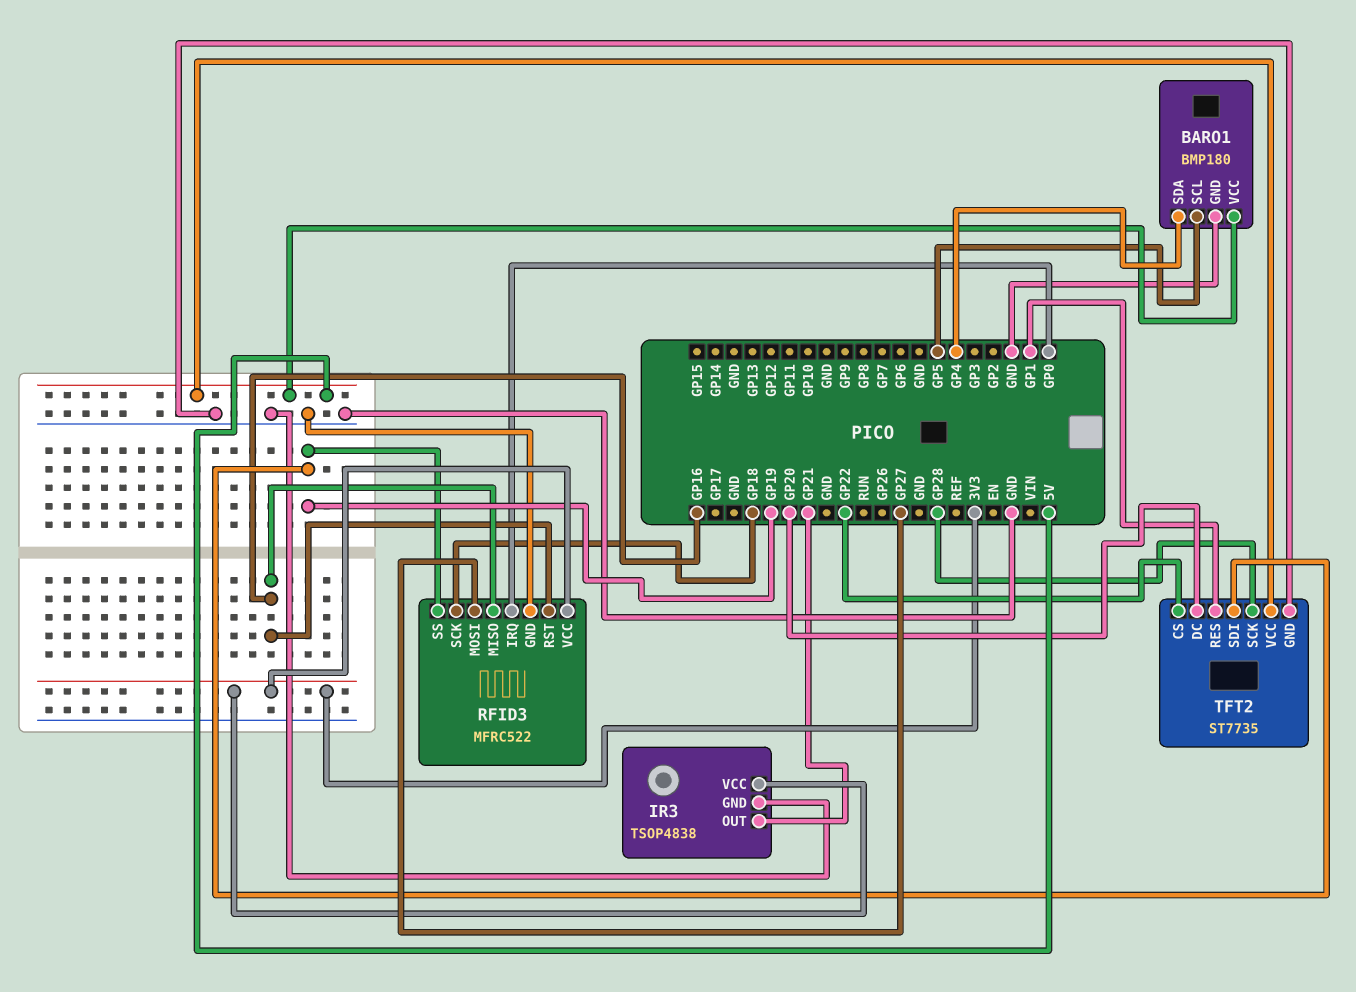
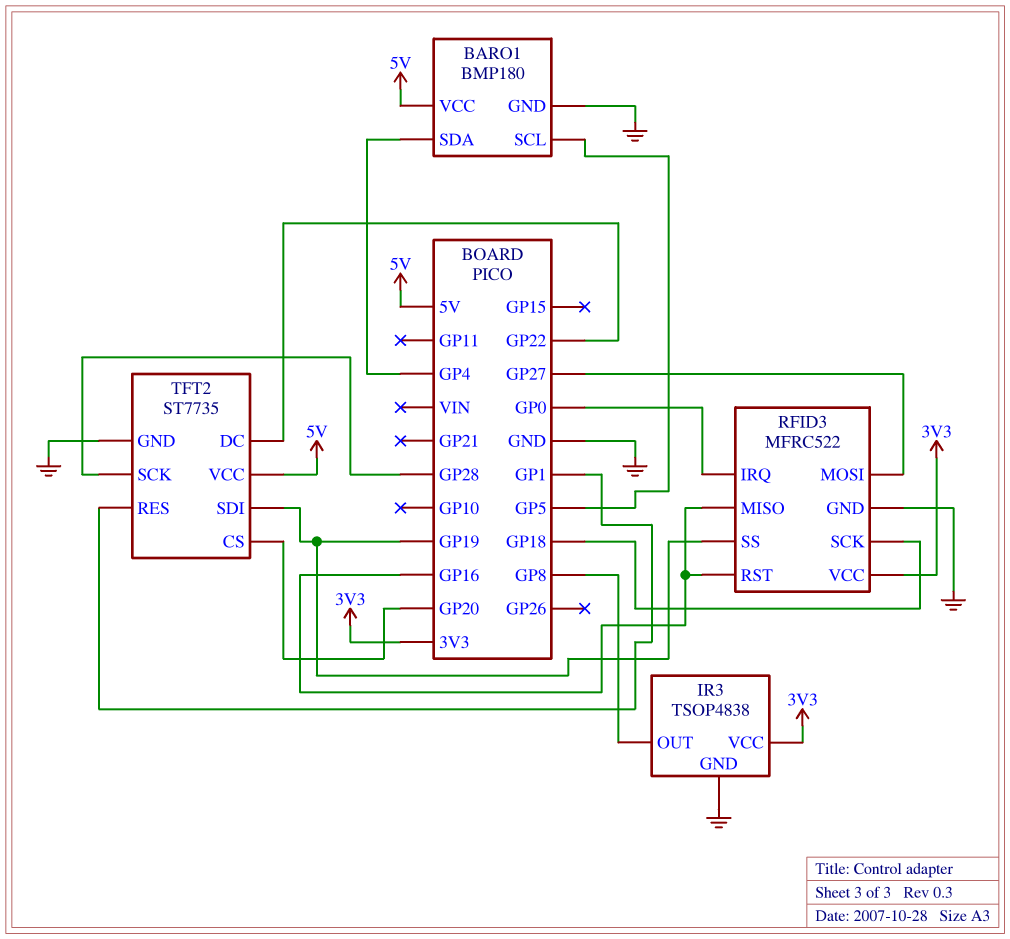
IR3 pin OUT: GP21 -> GP8
TFT2 pin CS: GP22 -> GP20
TFT2 pin DC: GP20 -> GP22

